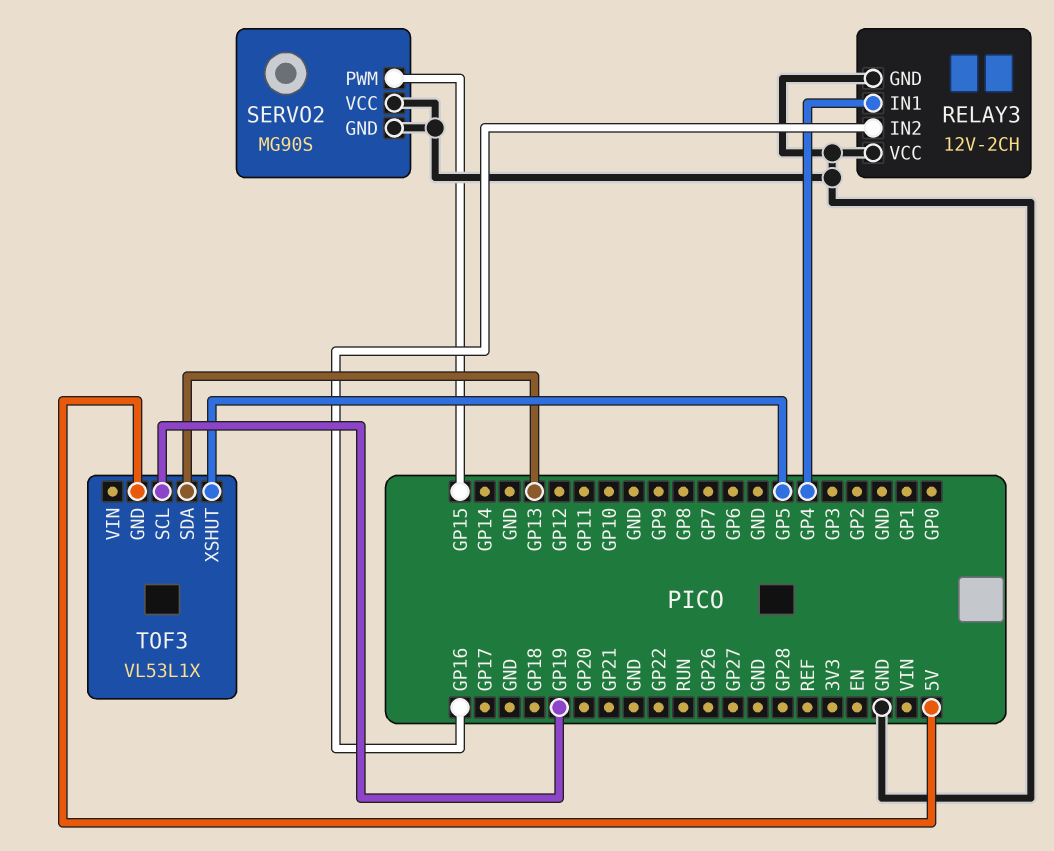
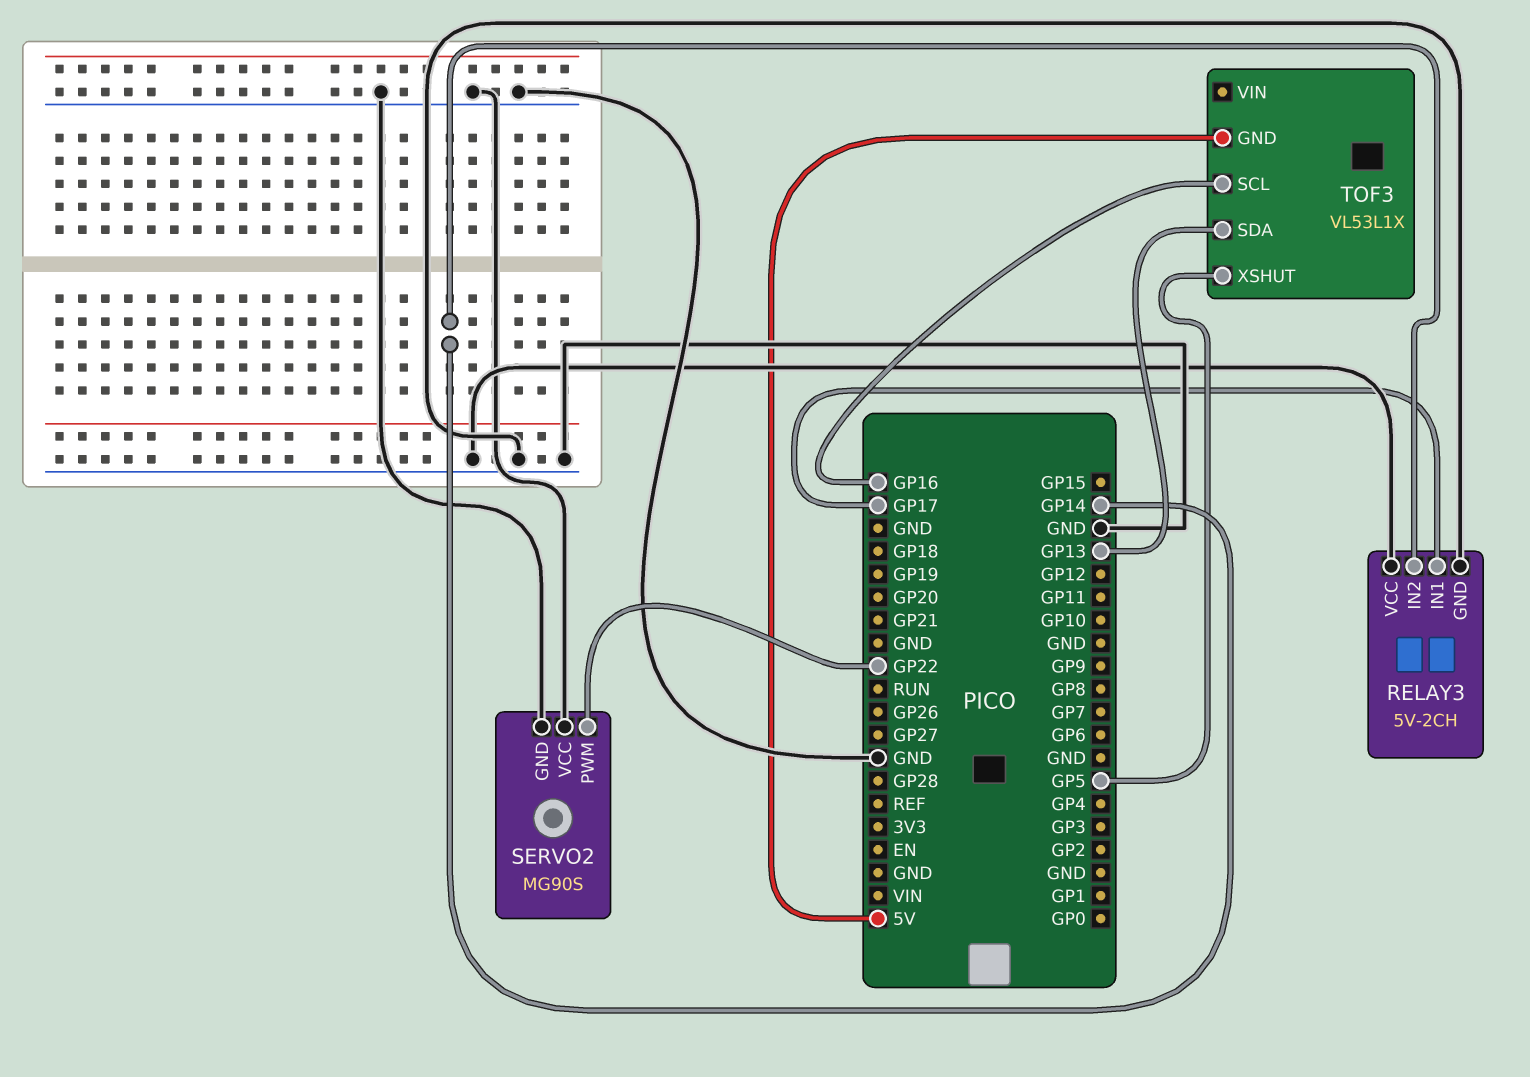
RELAY3: 12V-2CH -> 5V-2CH
RELAY3 pin IN1: GP4 -> GP17
RELAY3 pin IN2: GP16 -> GP14
SERVO2 pin PWM: GP15 -> GP22
TOF3 pin SCL: GP19 -> GP16

